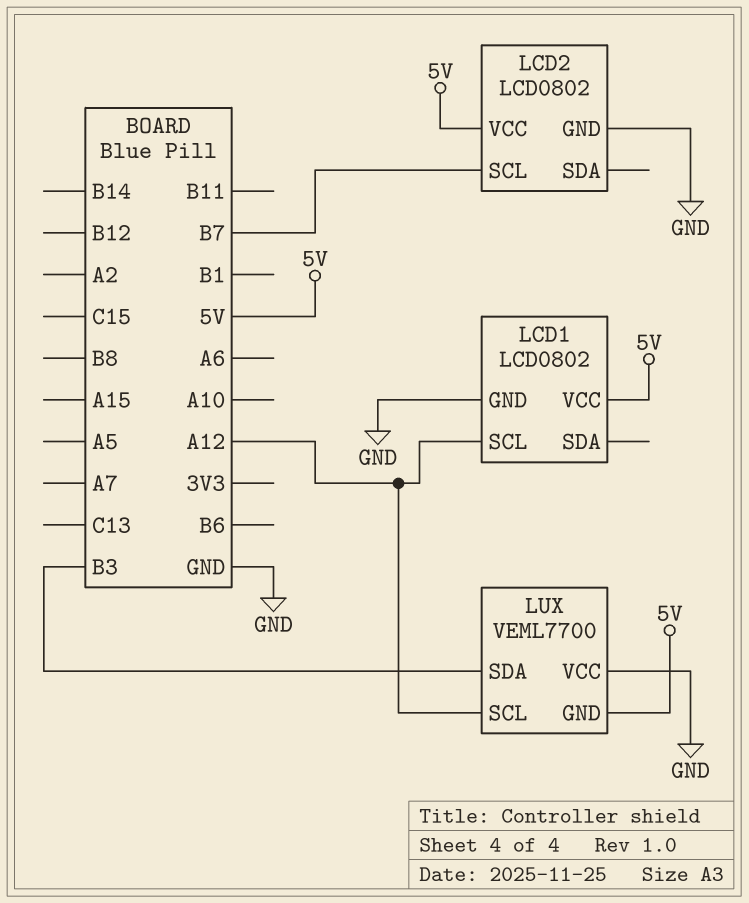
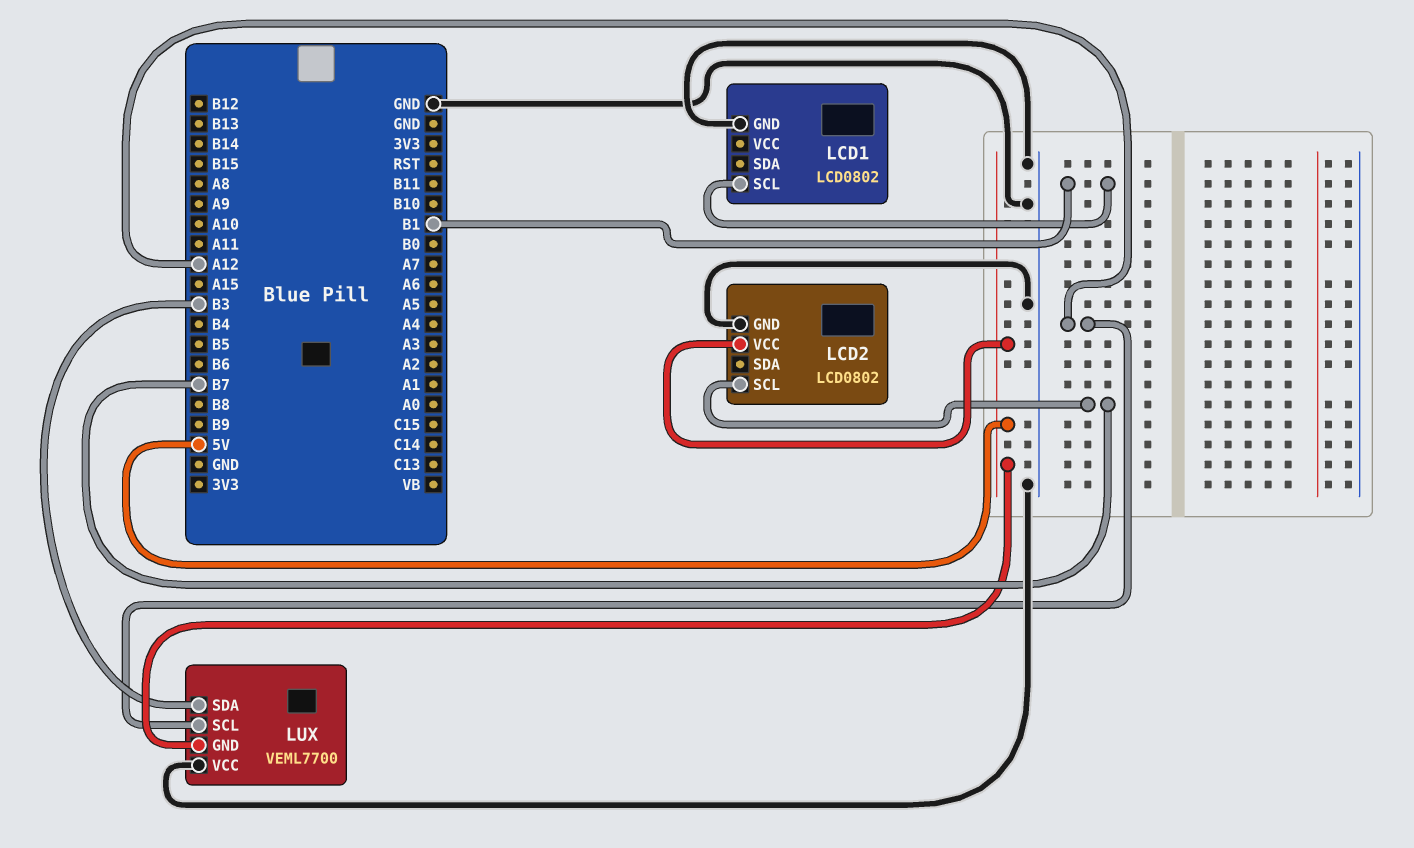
LCD1 pin SCL: A12 -> B1
LCD1 pin VCC: 5V -> none

